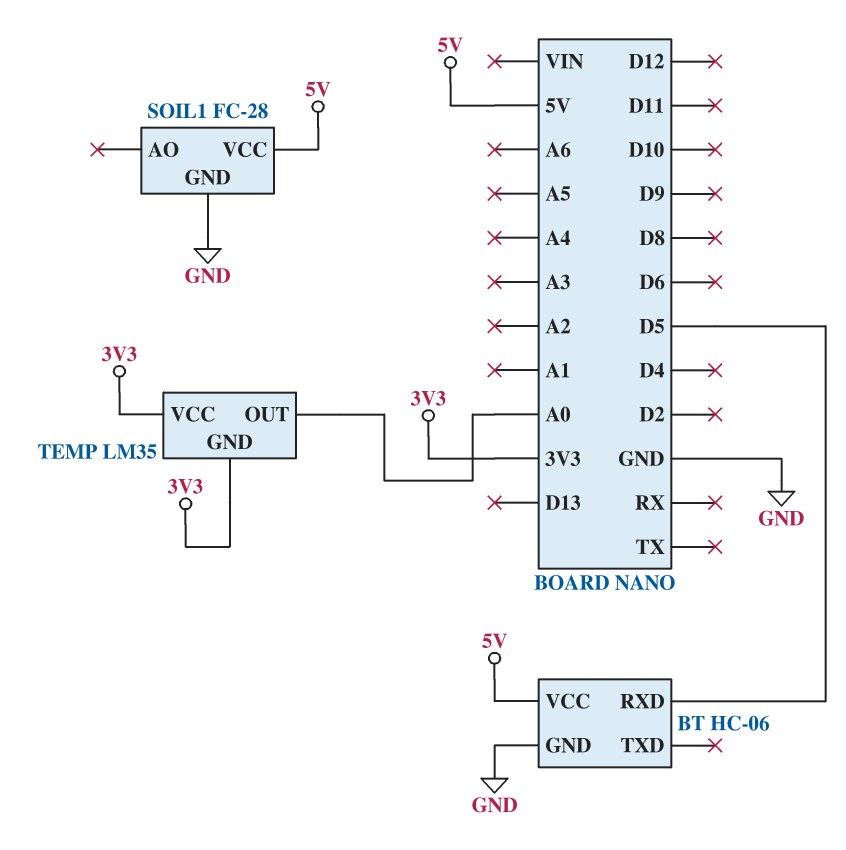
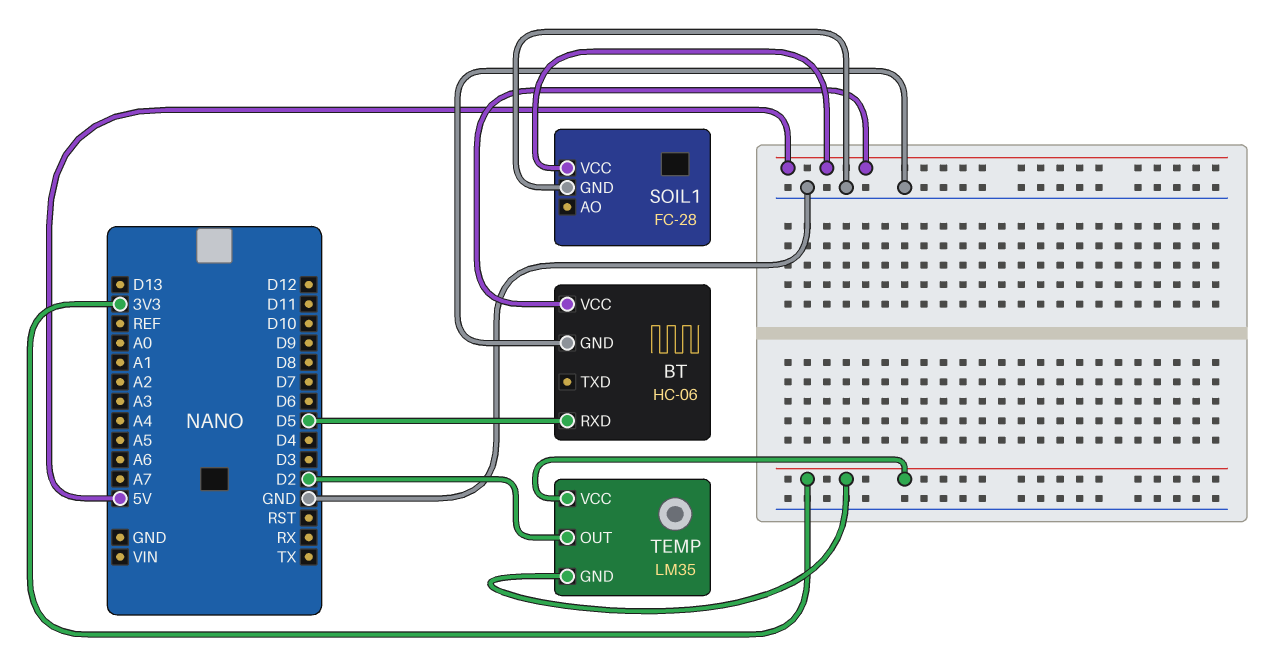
TEMP pin OUT: A0 -> D2

